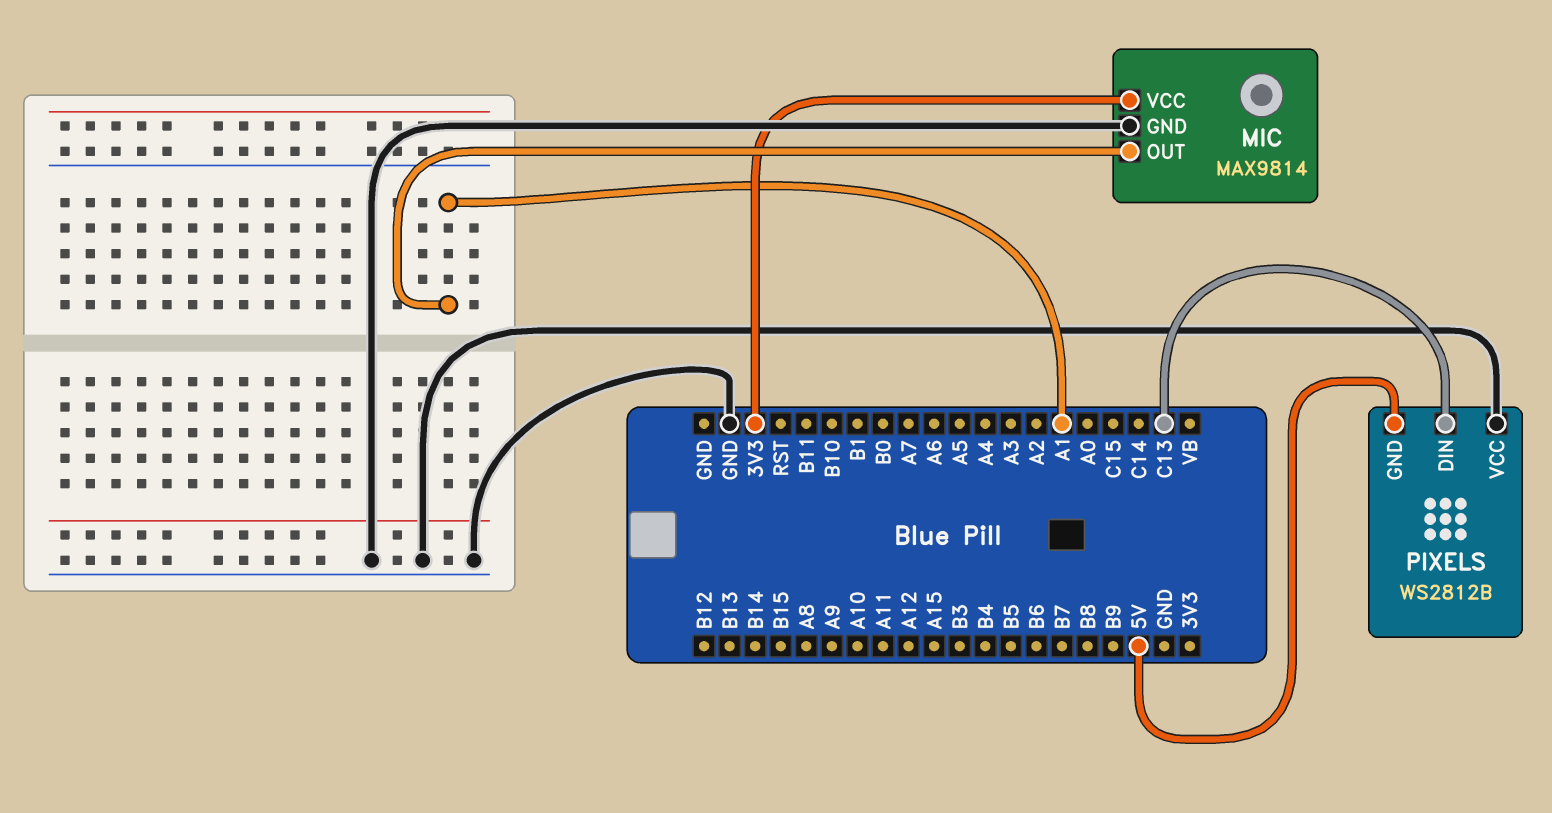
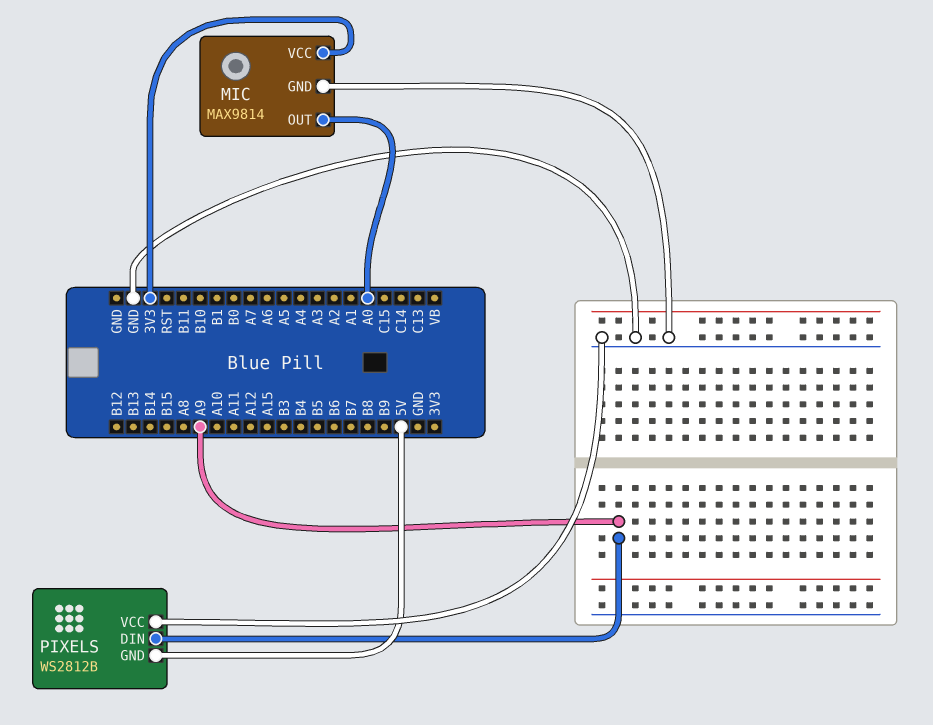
MIC pin OUT: A1 -> A0
PIXELS pin DIN: C13 -> A9

